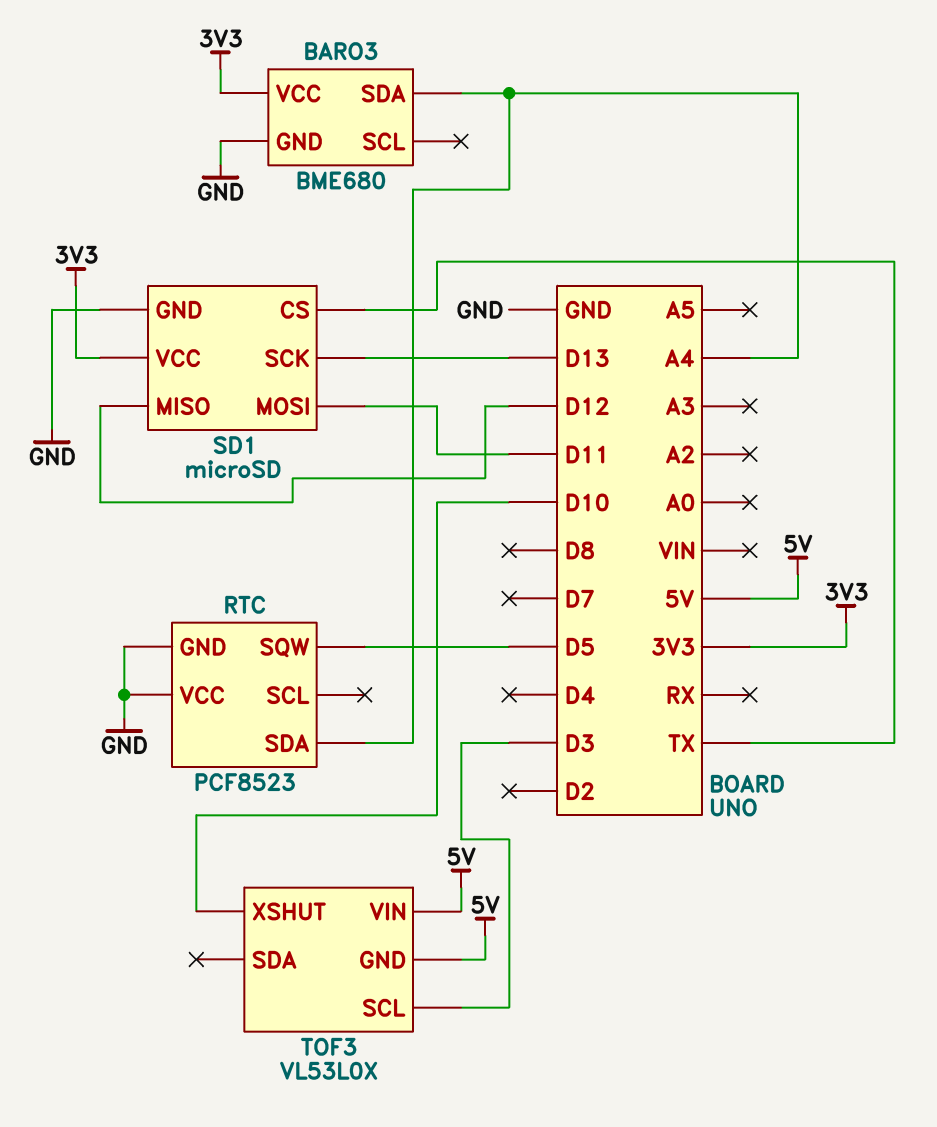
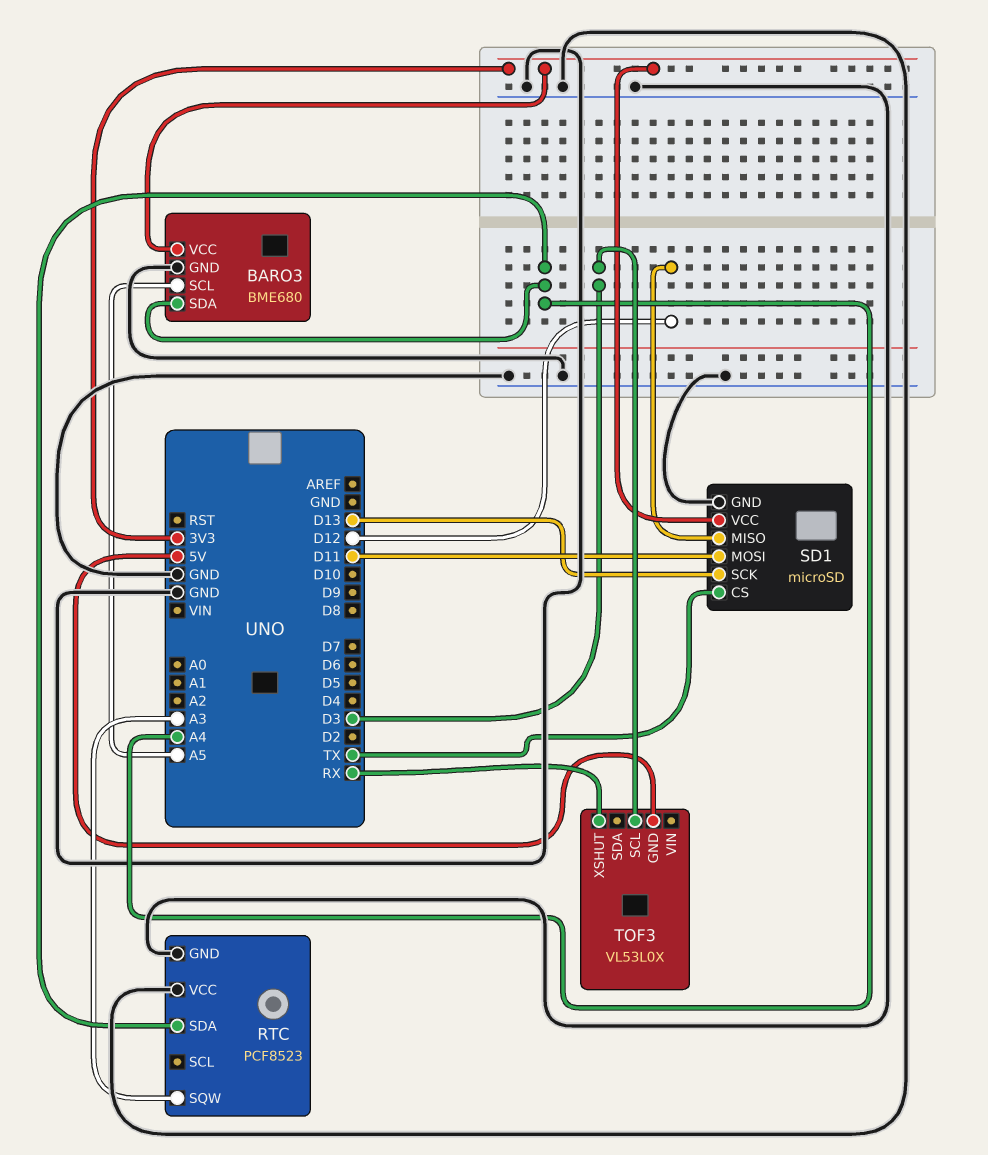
BARO3 pin SCL: none -> A5
RTC pin SQW: D5 -> A3
TOF3 pin VIN: 5V -> none
TOF3 pin XSHUT: D10 -> RX

